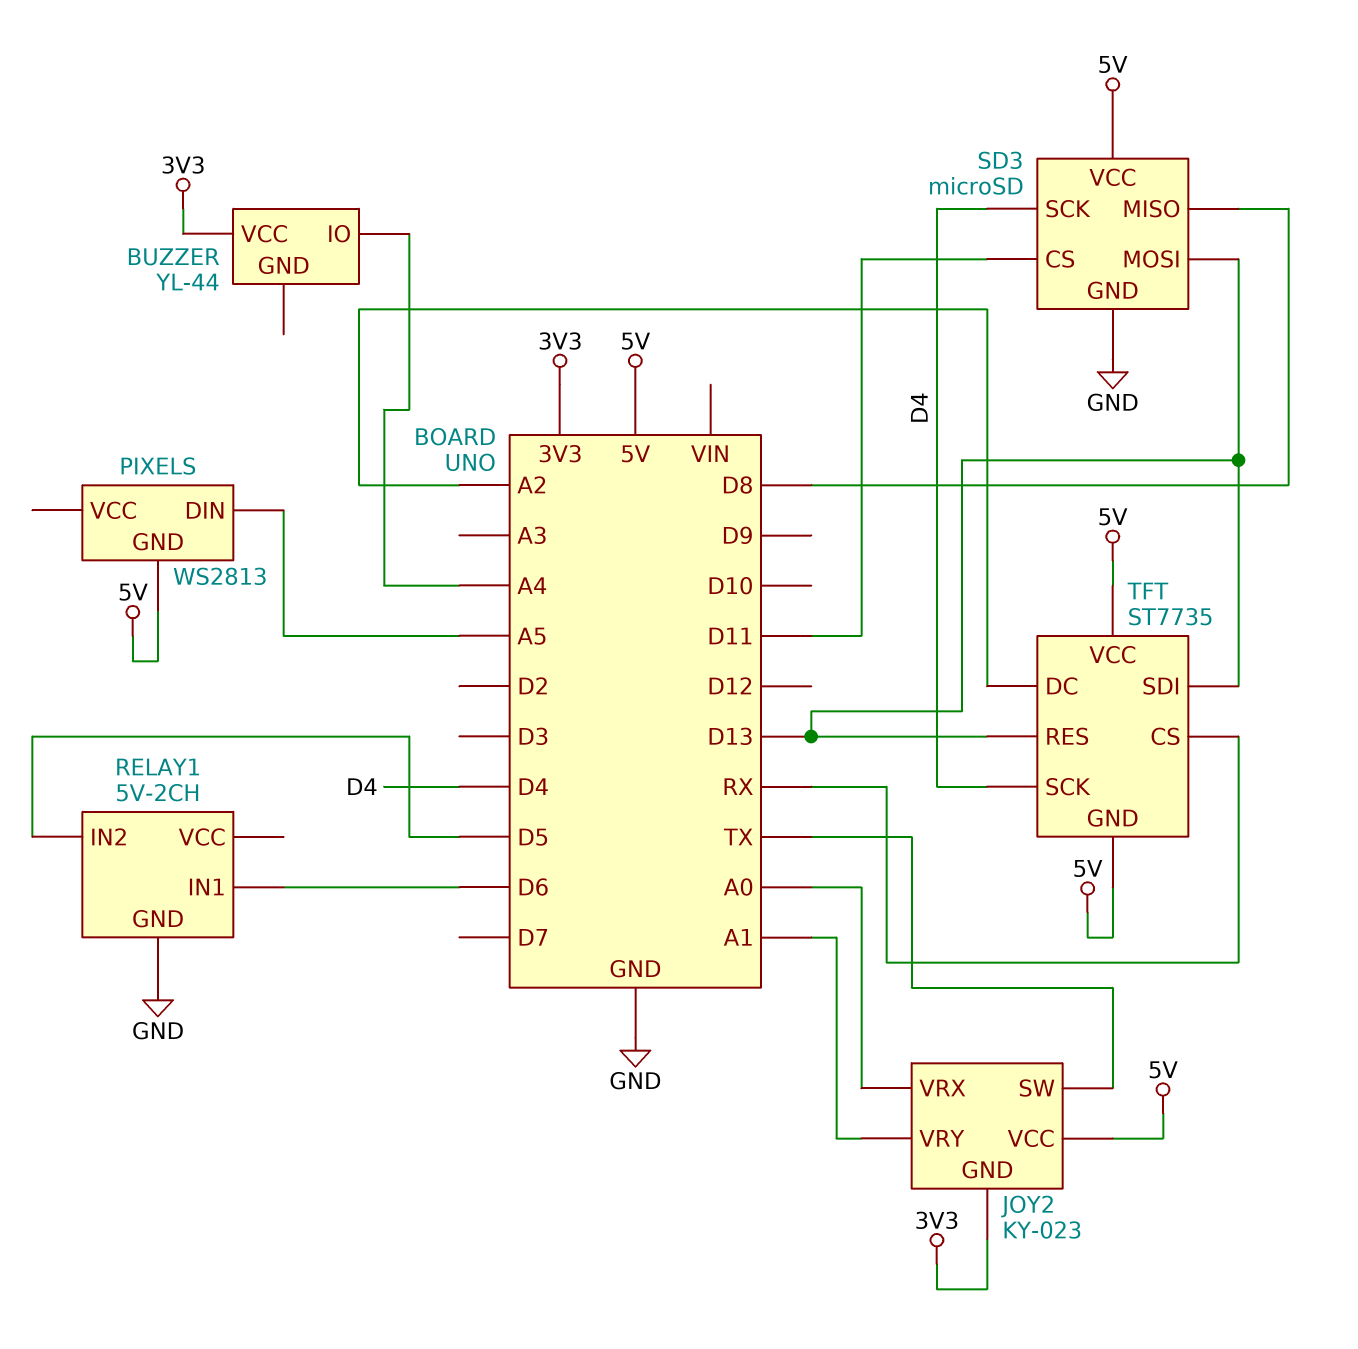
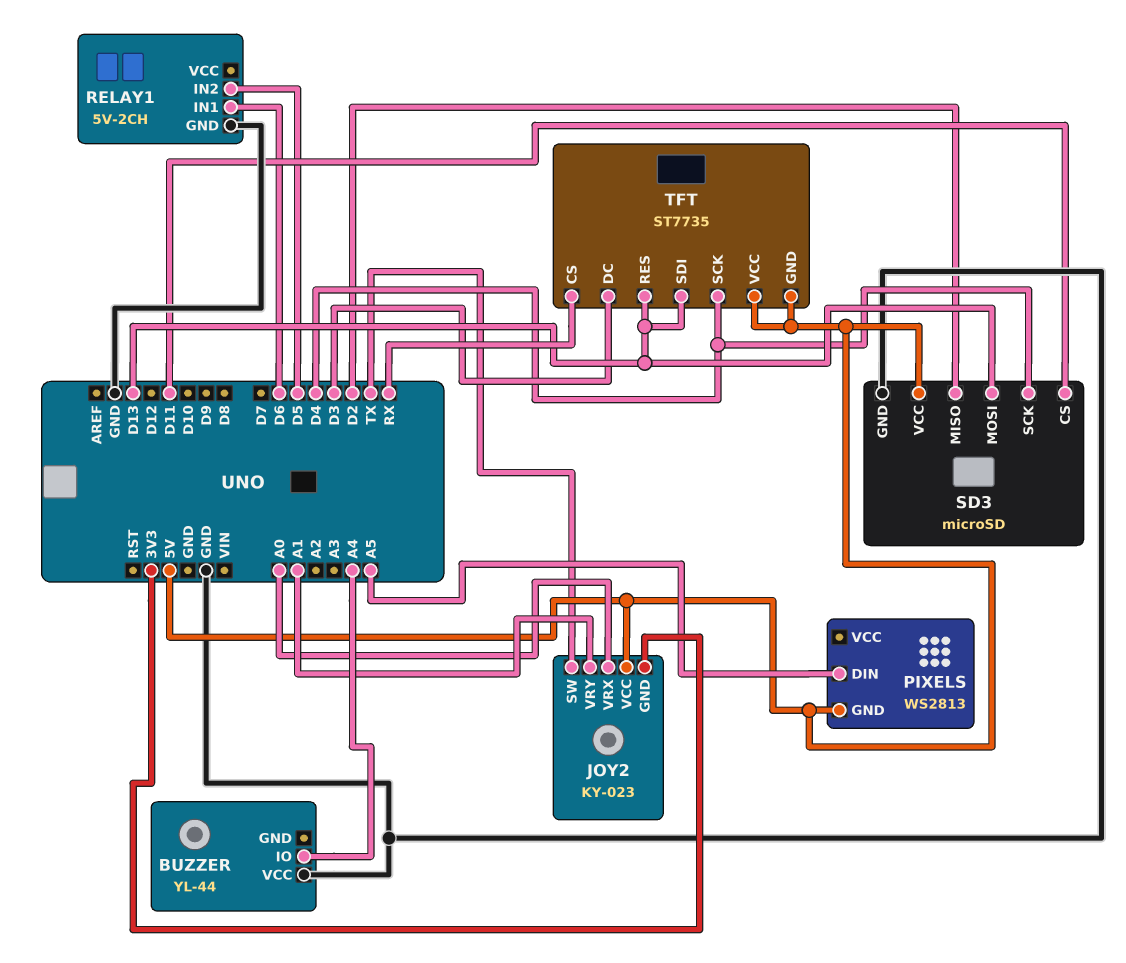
BUZZER pin VCC: 3V3 -> GND
SD3 pin MISO: D8 -> D2
TFT pin DC: A2 -> D3

